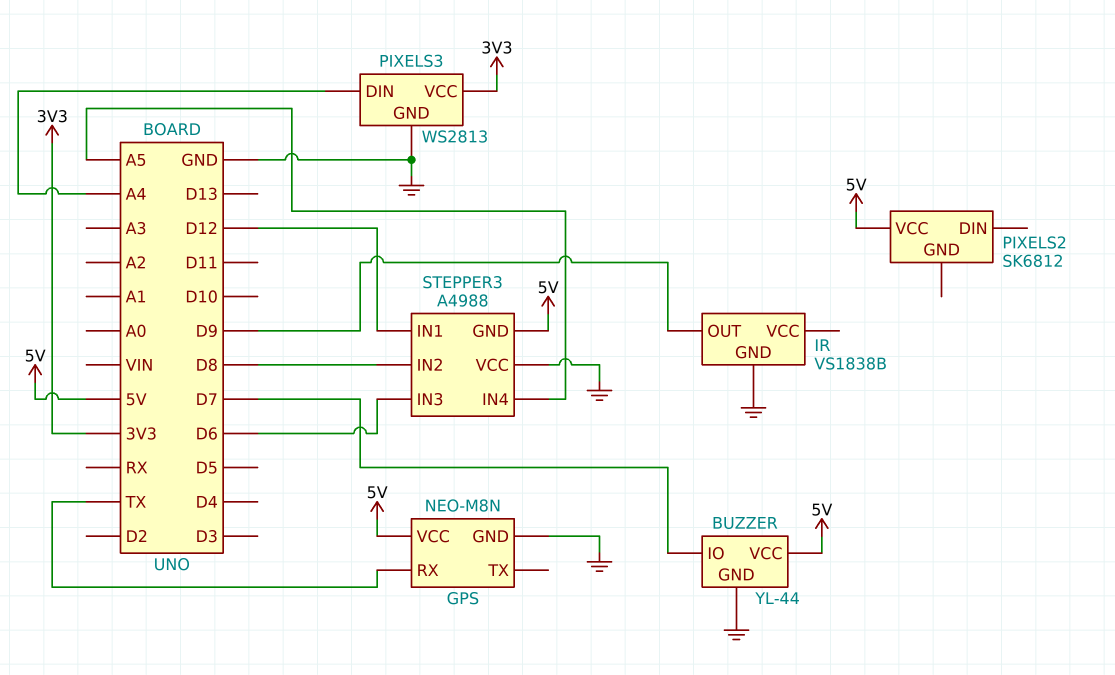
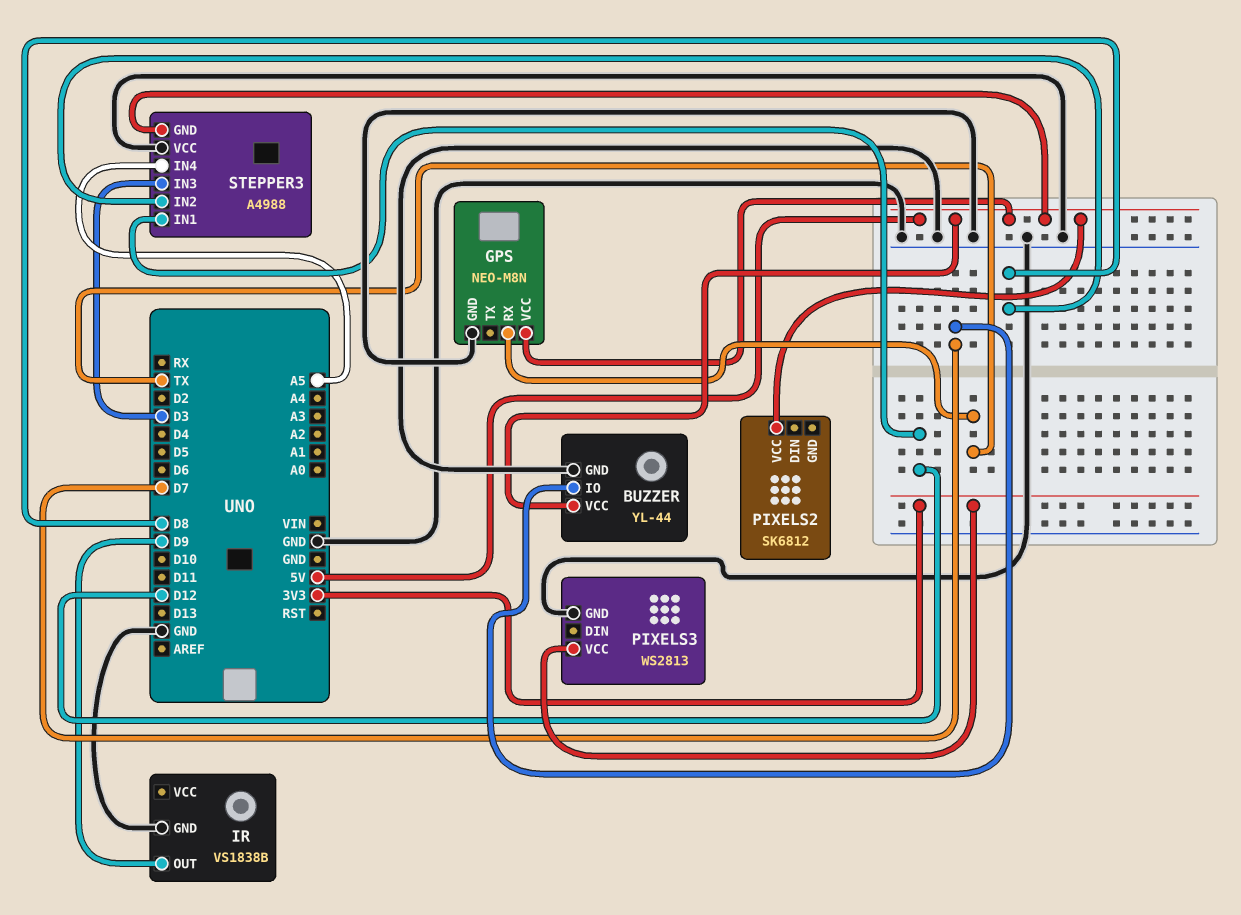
PIXELS3 pin DIN: A4 -> none
STEPPER3 pin IN3: D6 -> D3

